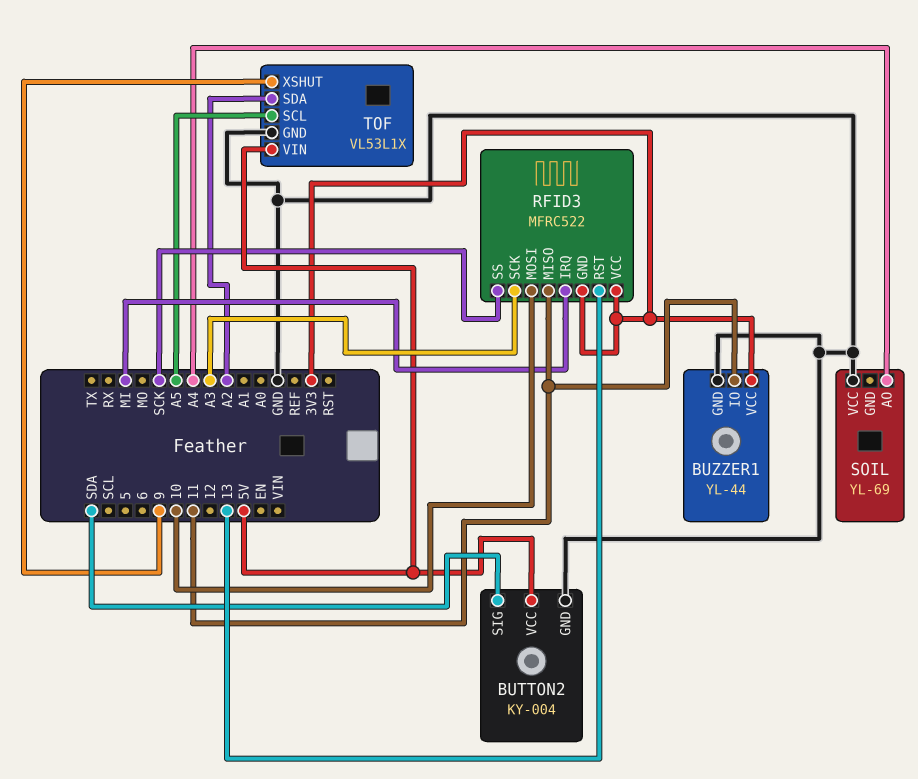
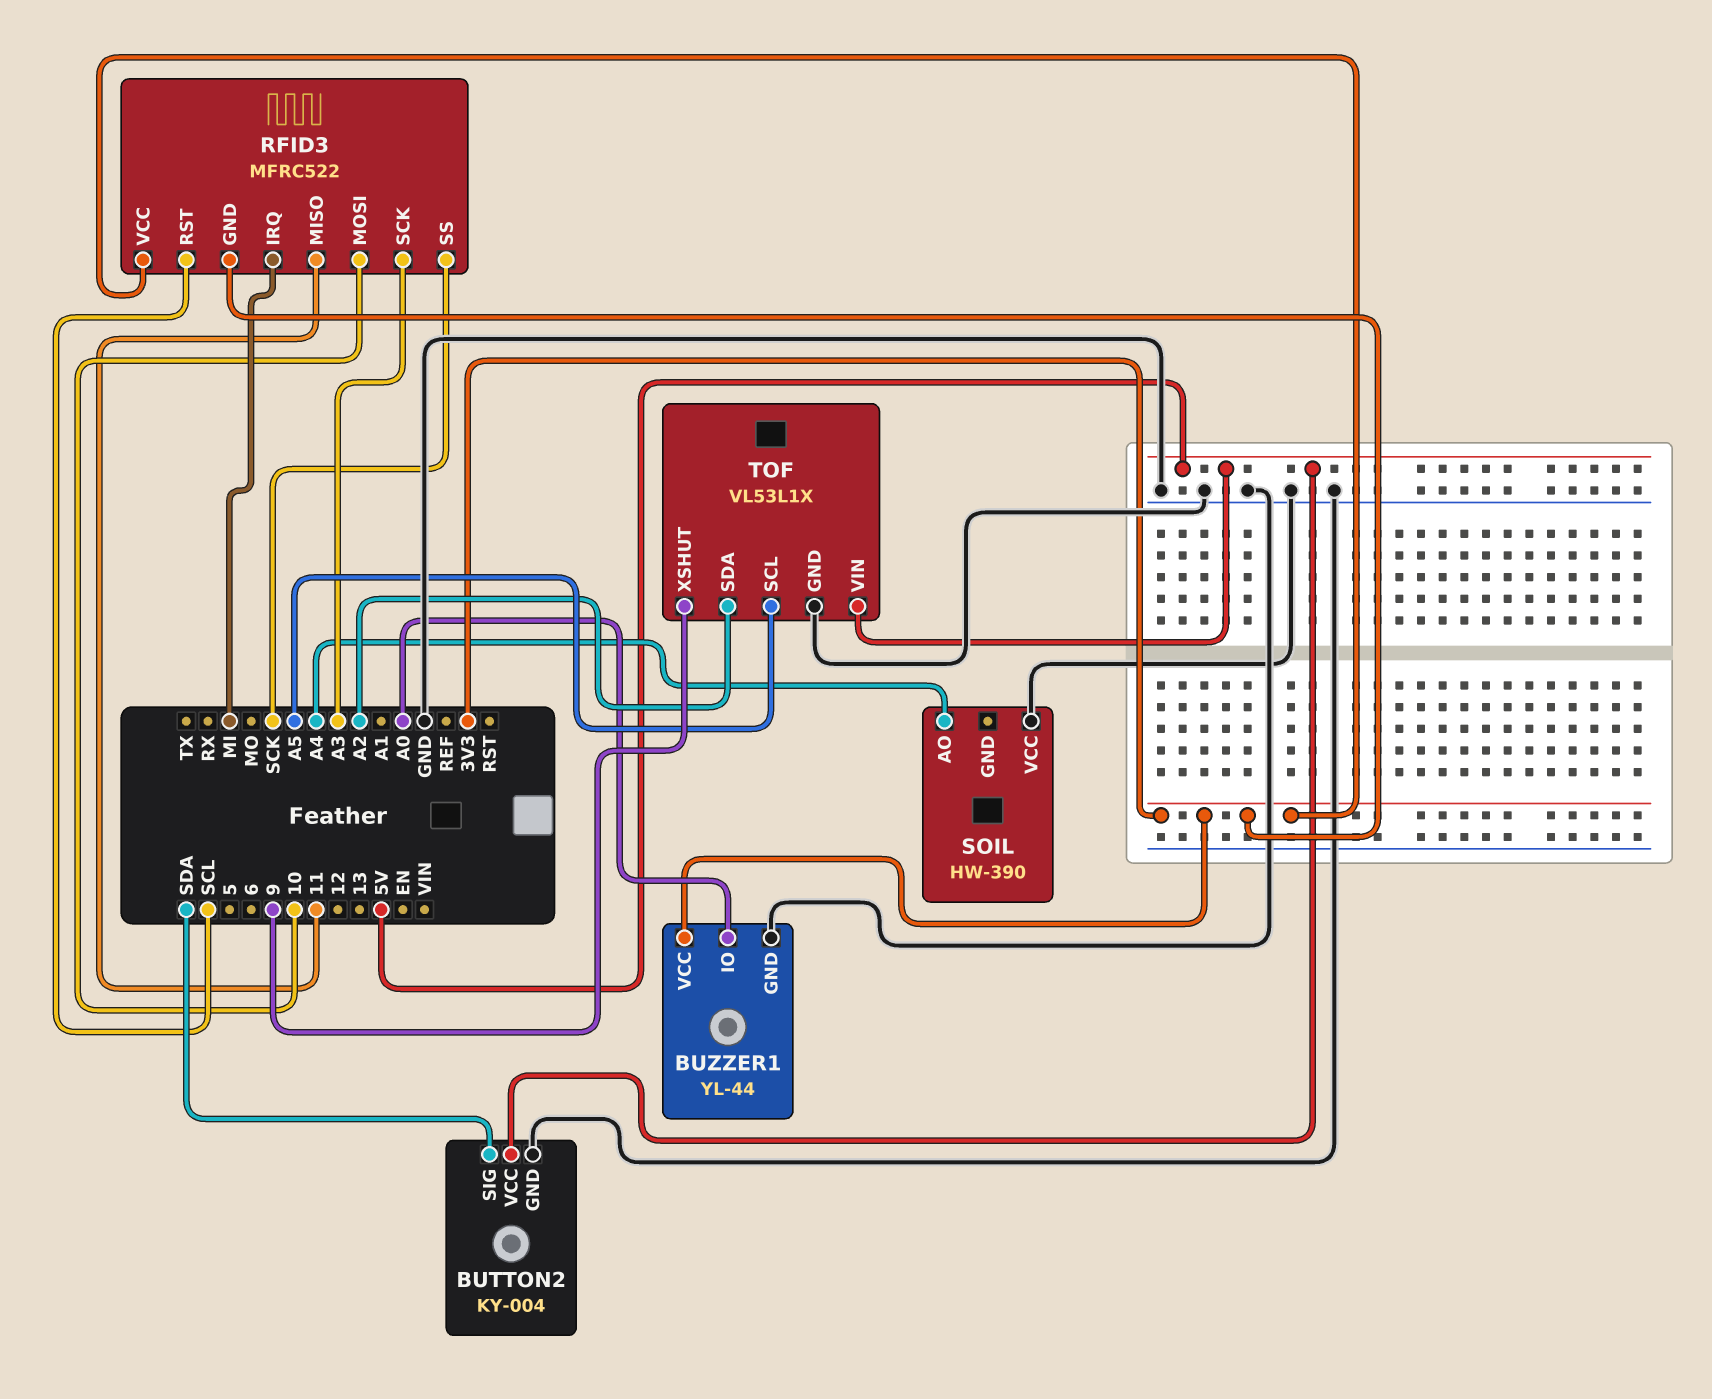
BUZZER1 pin IO: 11 -> A0
RFID3 pin RST: 13 -> SCL
SOIL: YL-69 -> HW-390

